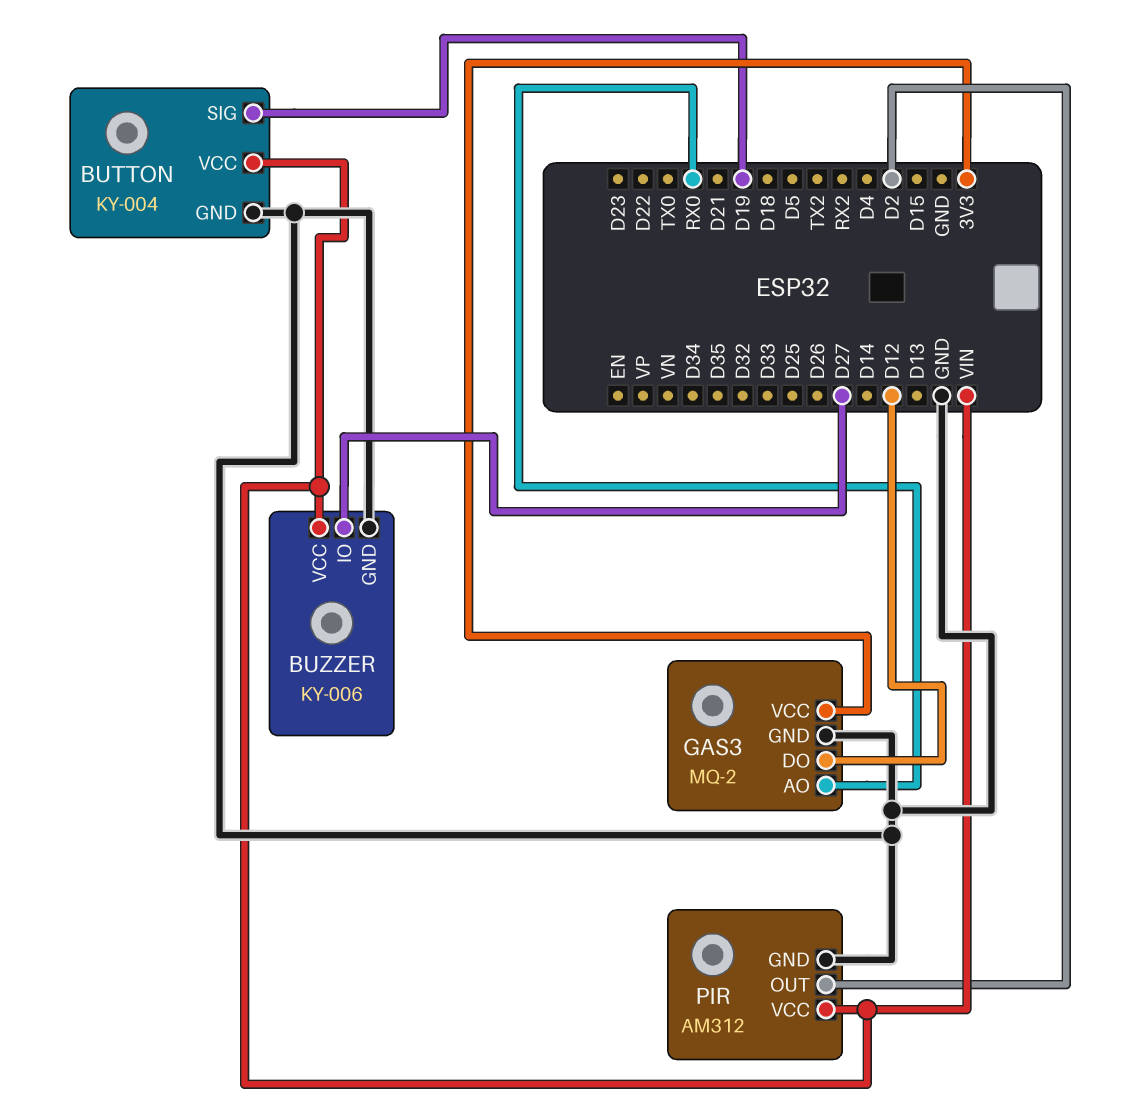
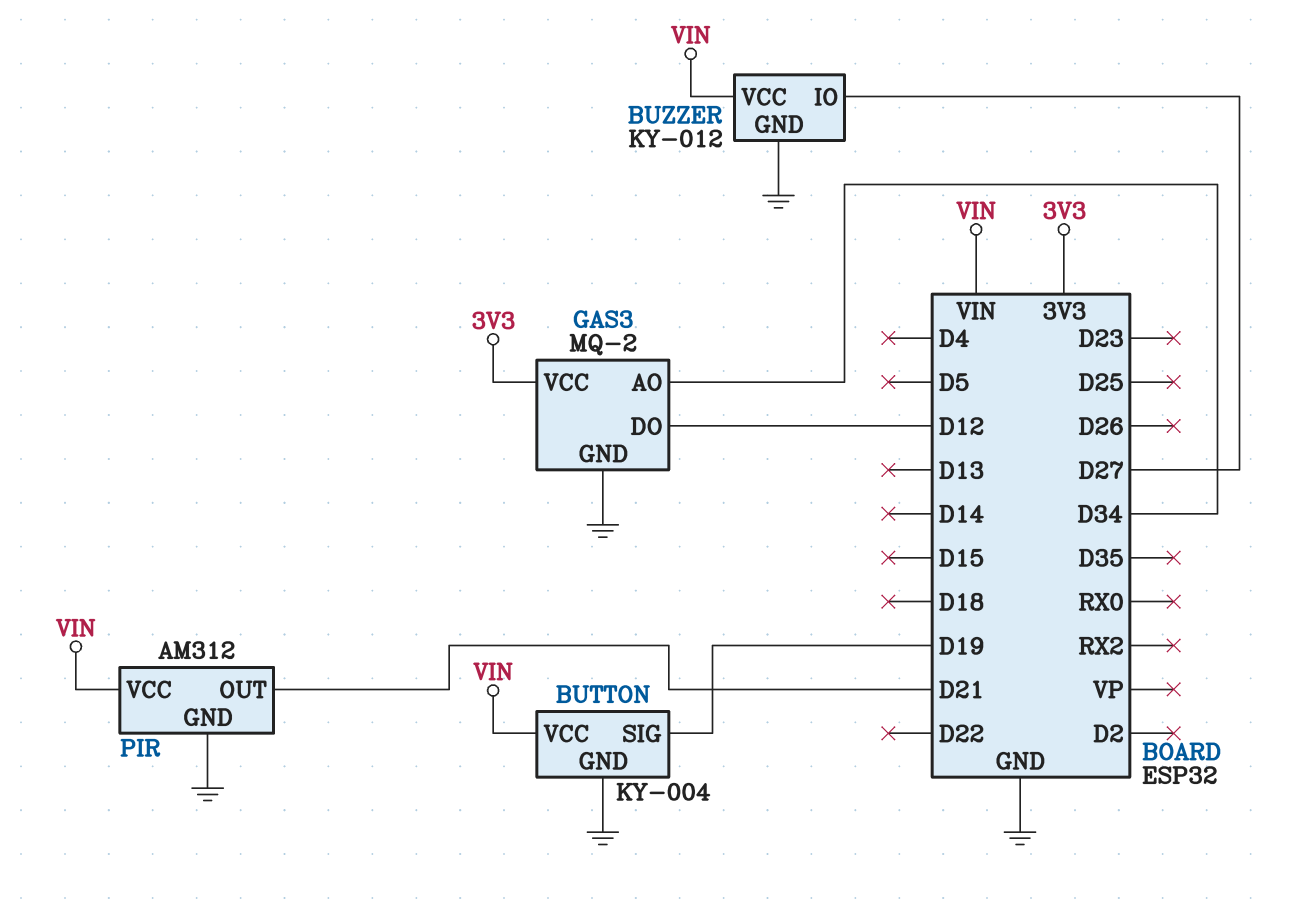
BUZZER: KY-006 -> KY-012
GAS3 pin AO: RX0 -> D34
PIR pin OUT: D2 -> D21

